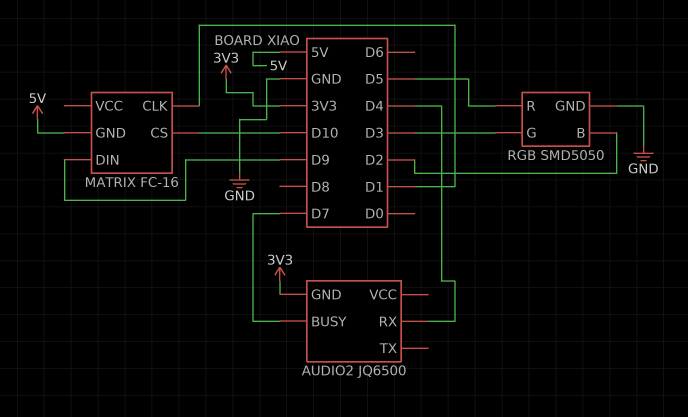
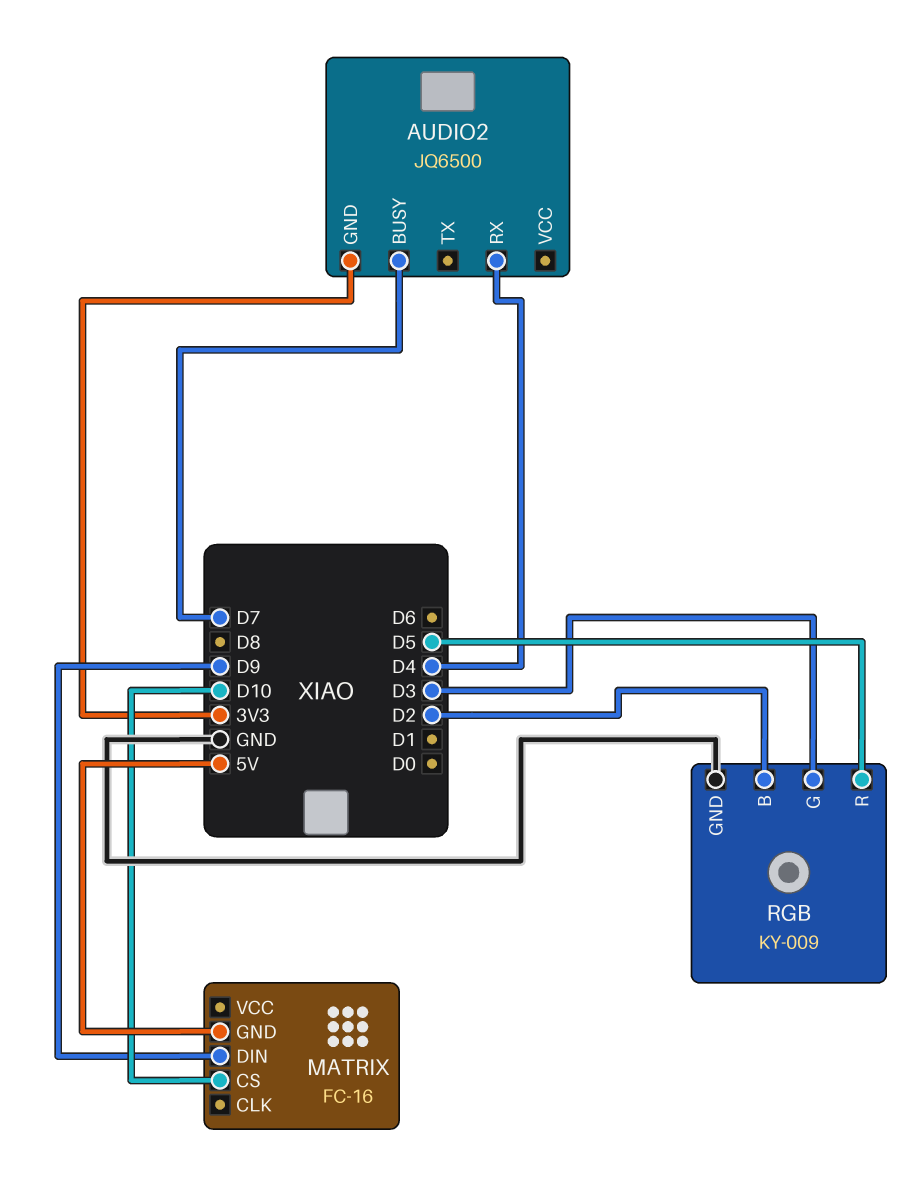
MATRIX pin CLK: D1 -> none
RGB: SMD5050 -> KY-009

